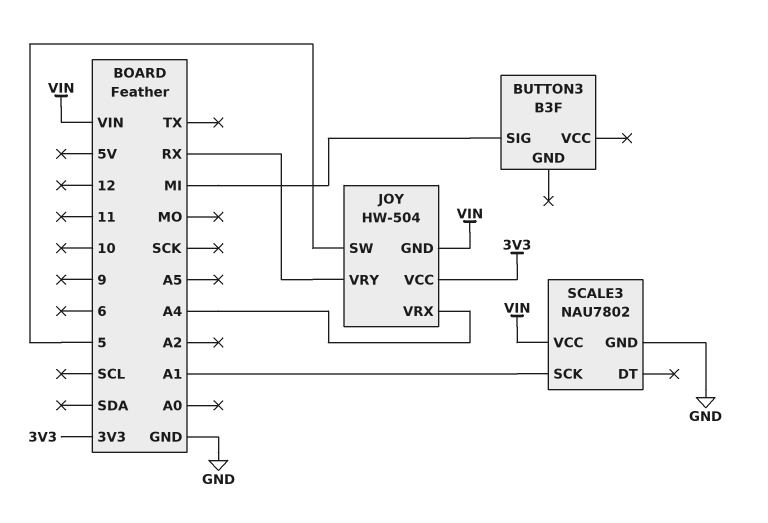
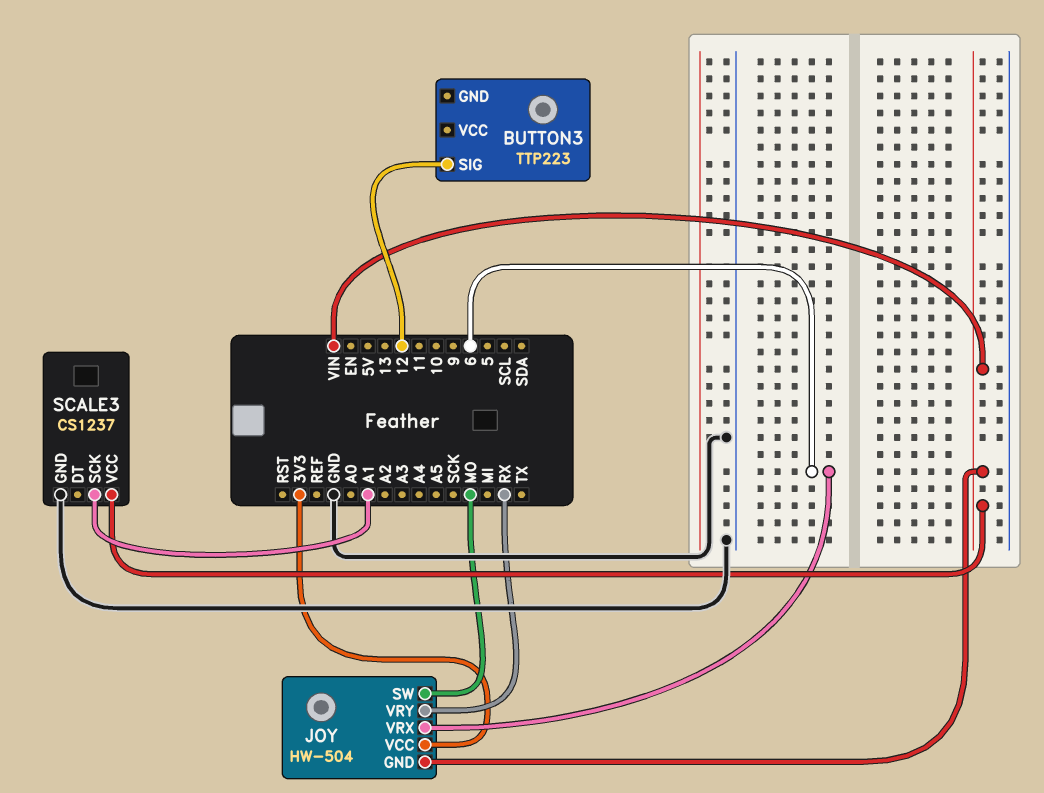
BUTTON3: B3F -> TTP223
BUTTON3 pin SIG: MI -> 12
JOY pin SW: 5 -> MO
JOY pin VRX: A4 -> 6
SCALE3: NAU7802 -> CS1237

